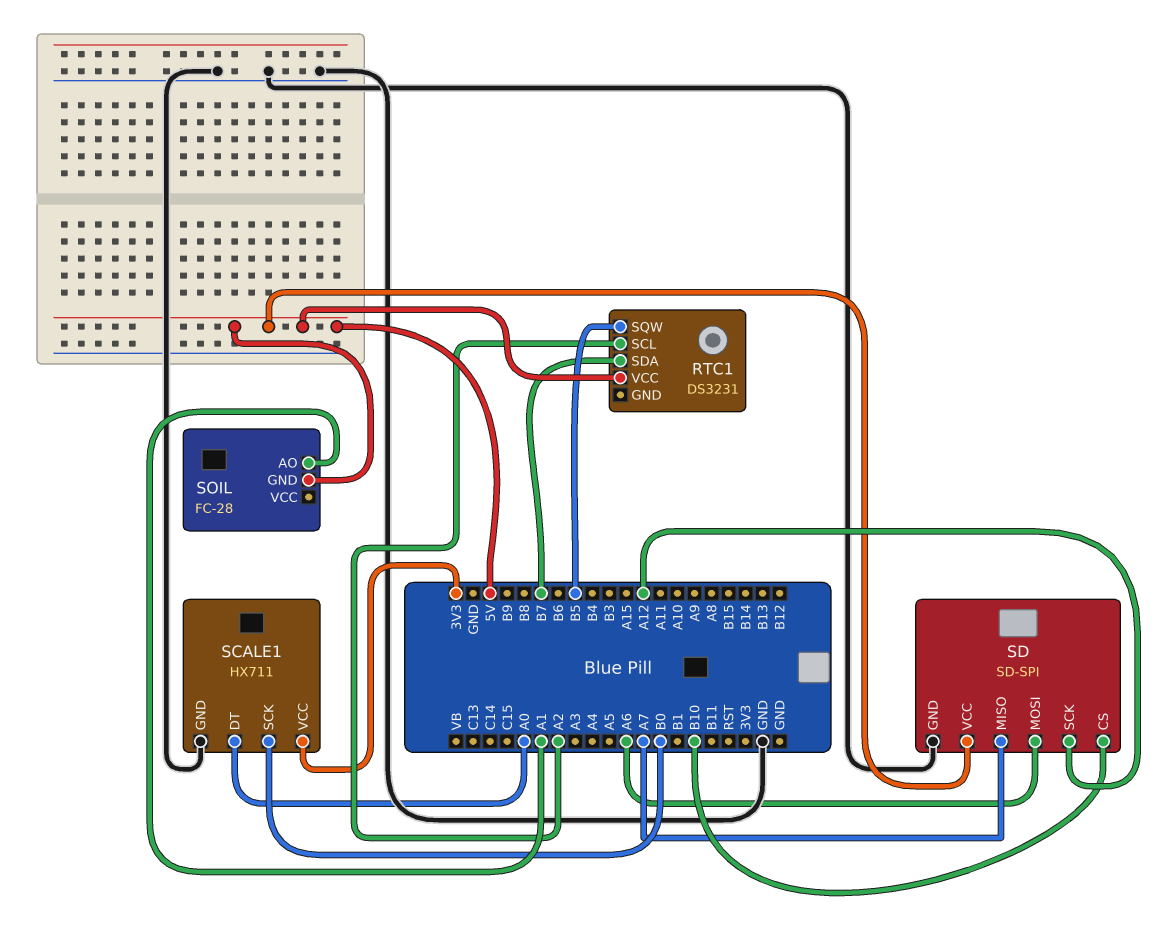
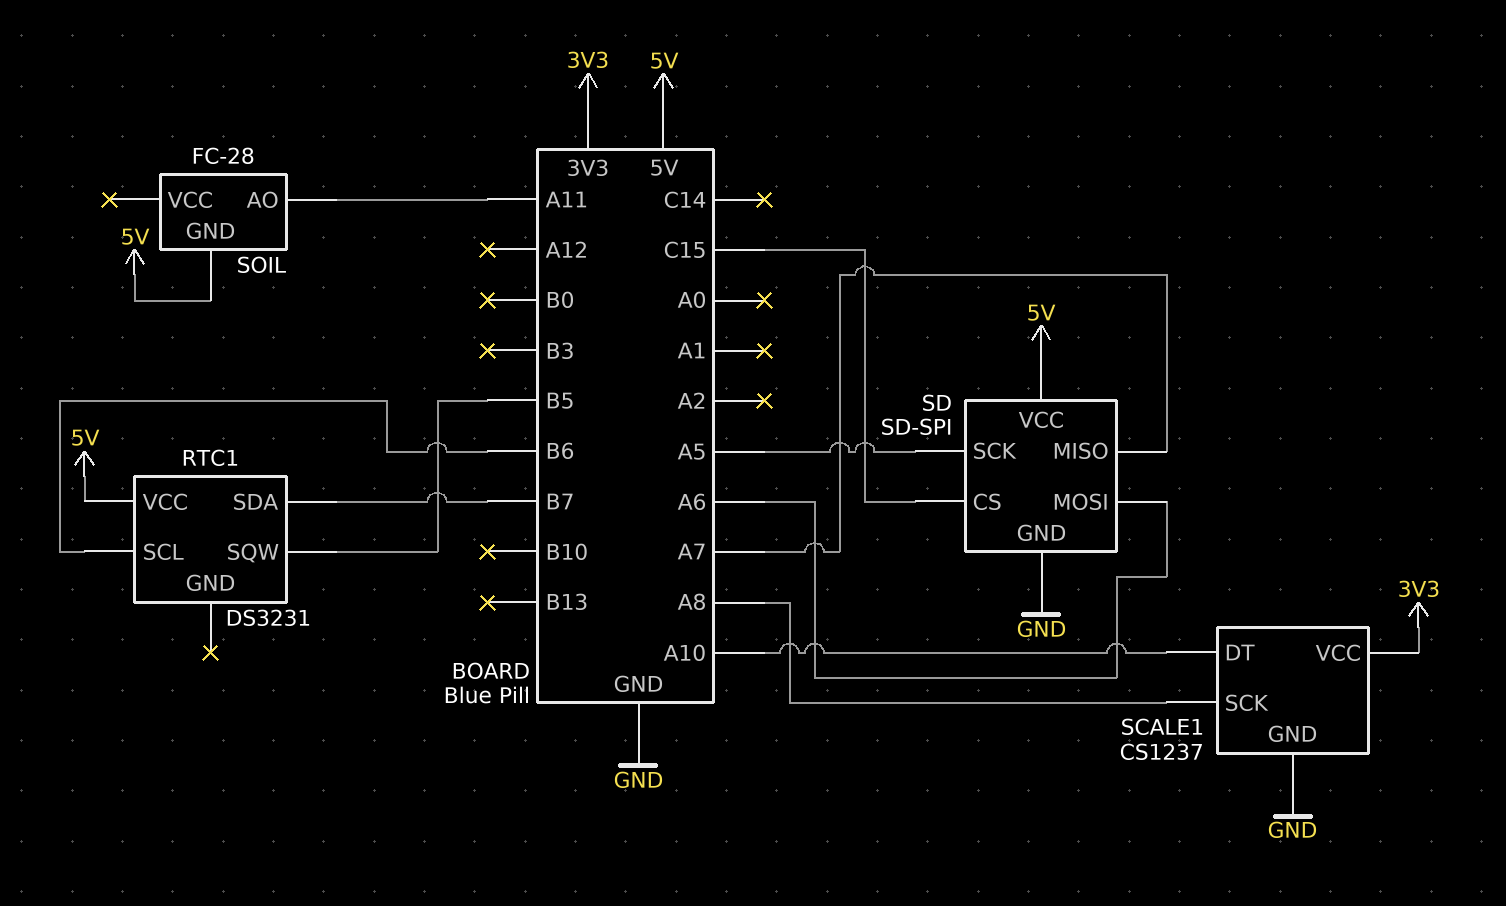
RTC1 pin SCL: A2 -> B6
SCALE1: HX711 -> CS1237
SCALE1 pin DT: A0 -> A10
SCALE1 pin SCK: B0 -> A8
SD pin CS: B10 -> C15
SD pin SCK: A12 -> A5
SOIL pin AO: A1 -> A11

